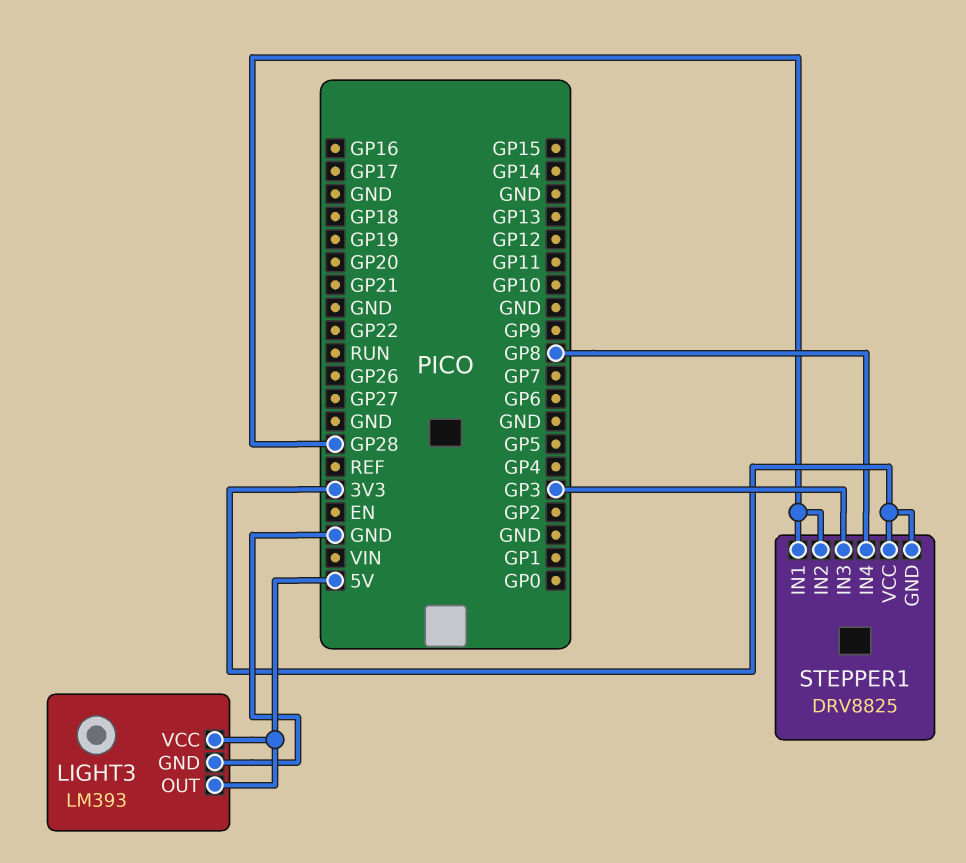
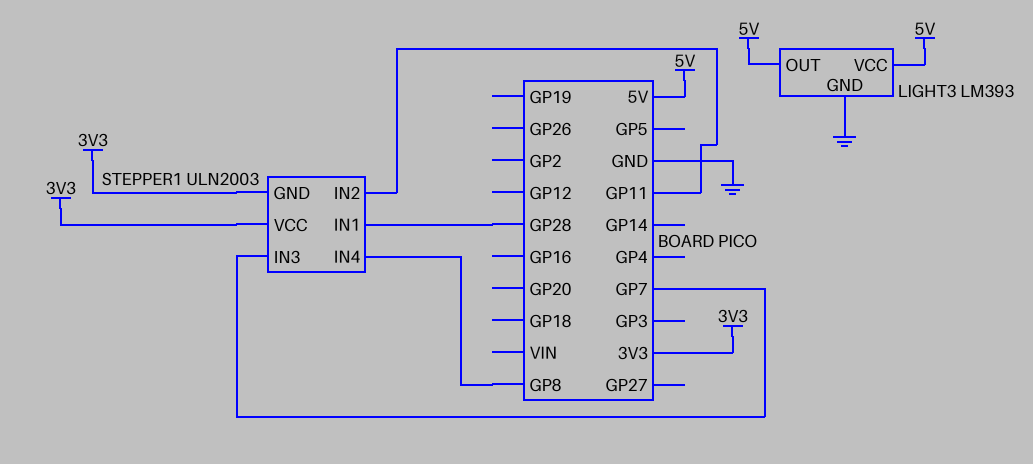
STEPPER1: DRV8825 -> ULN2003
STEPPER1 pin IN2: GP28 -> GP11
STEPPER1 pin IN3: GP3 -> GP7

